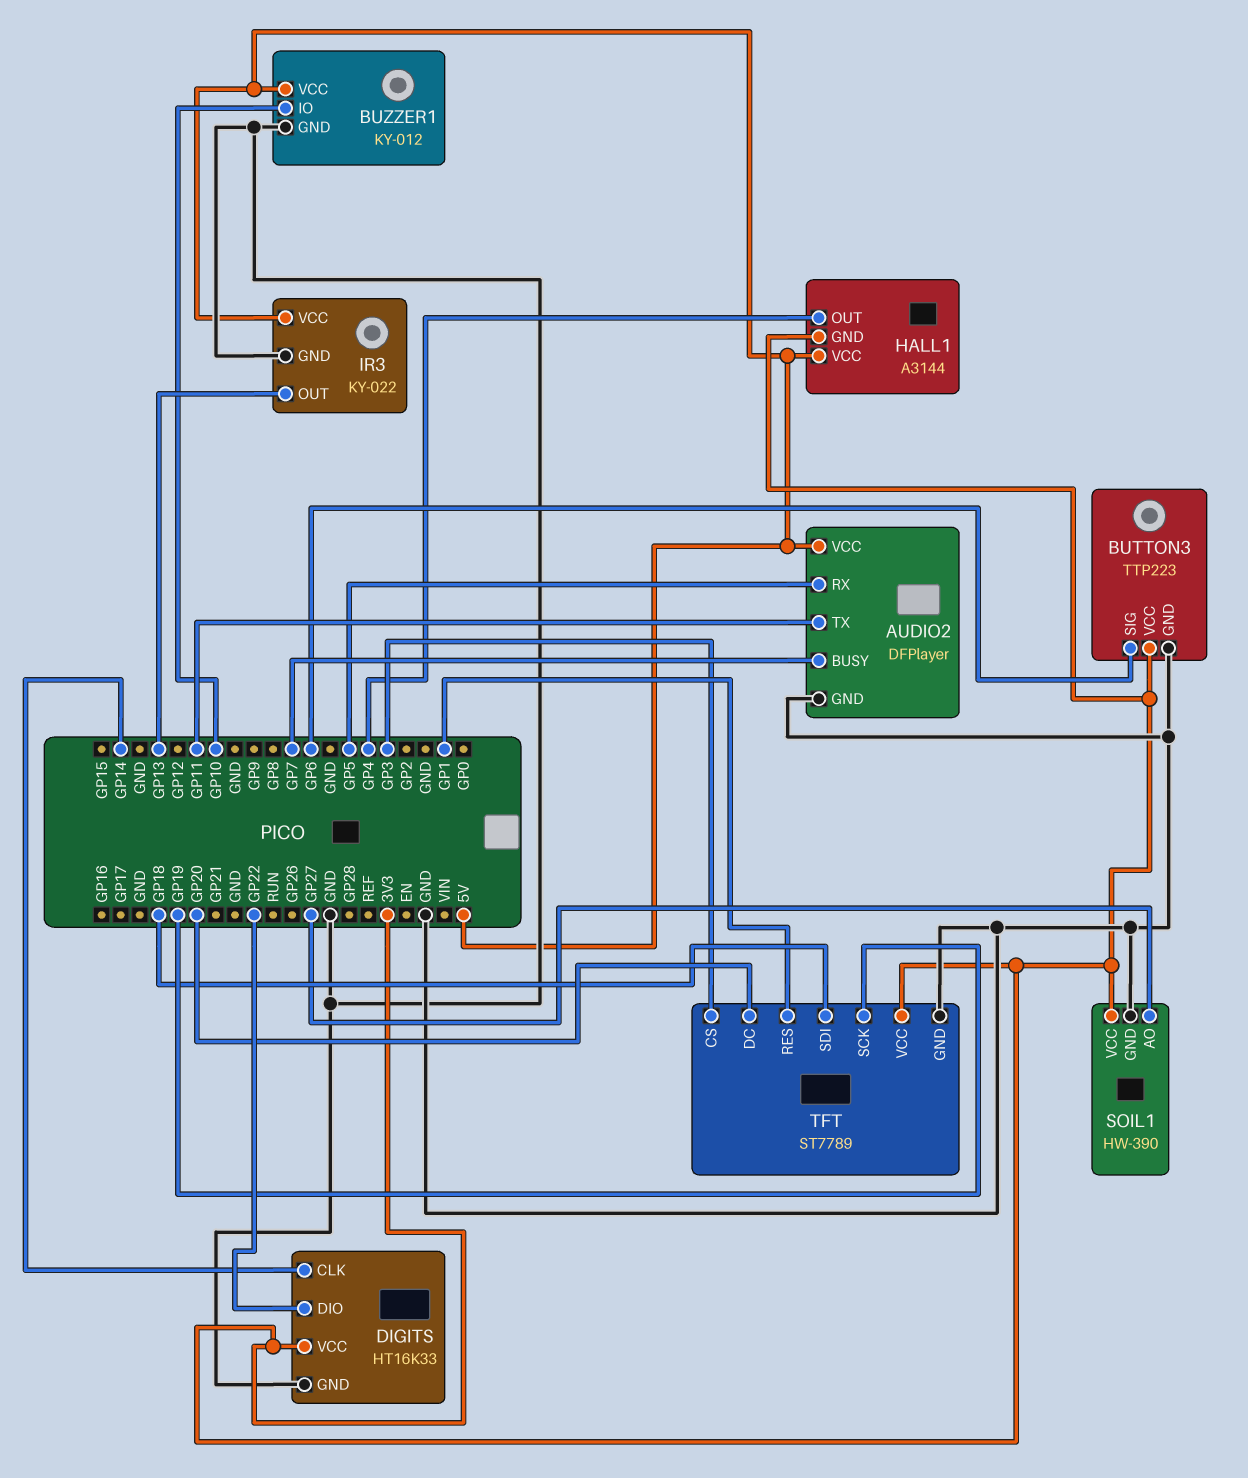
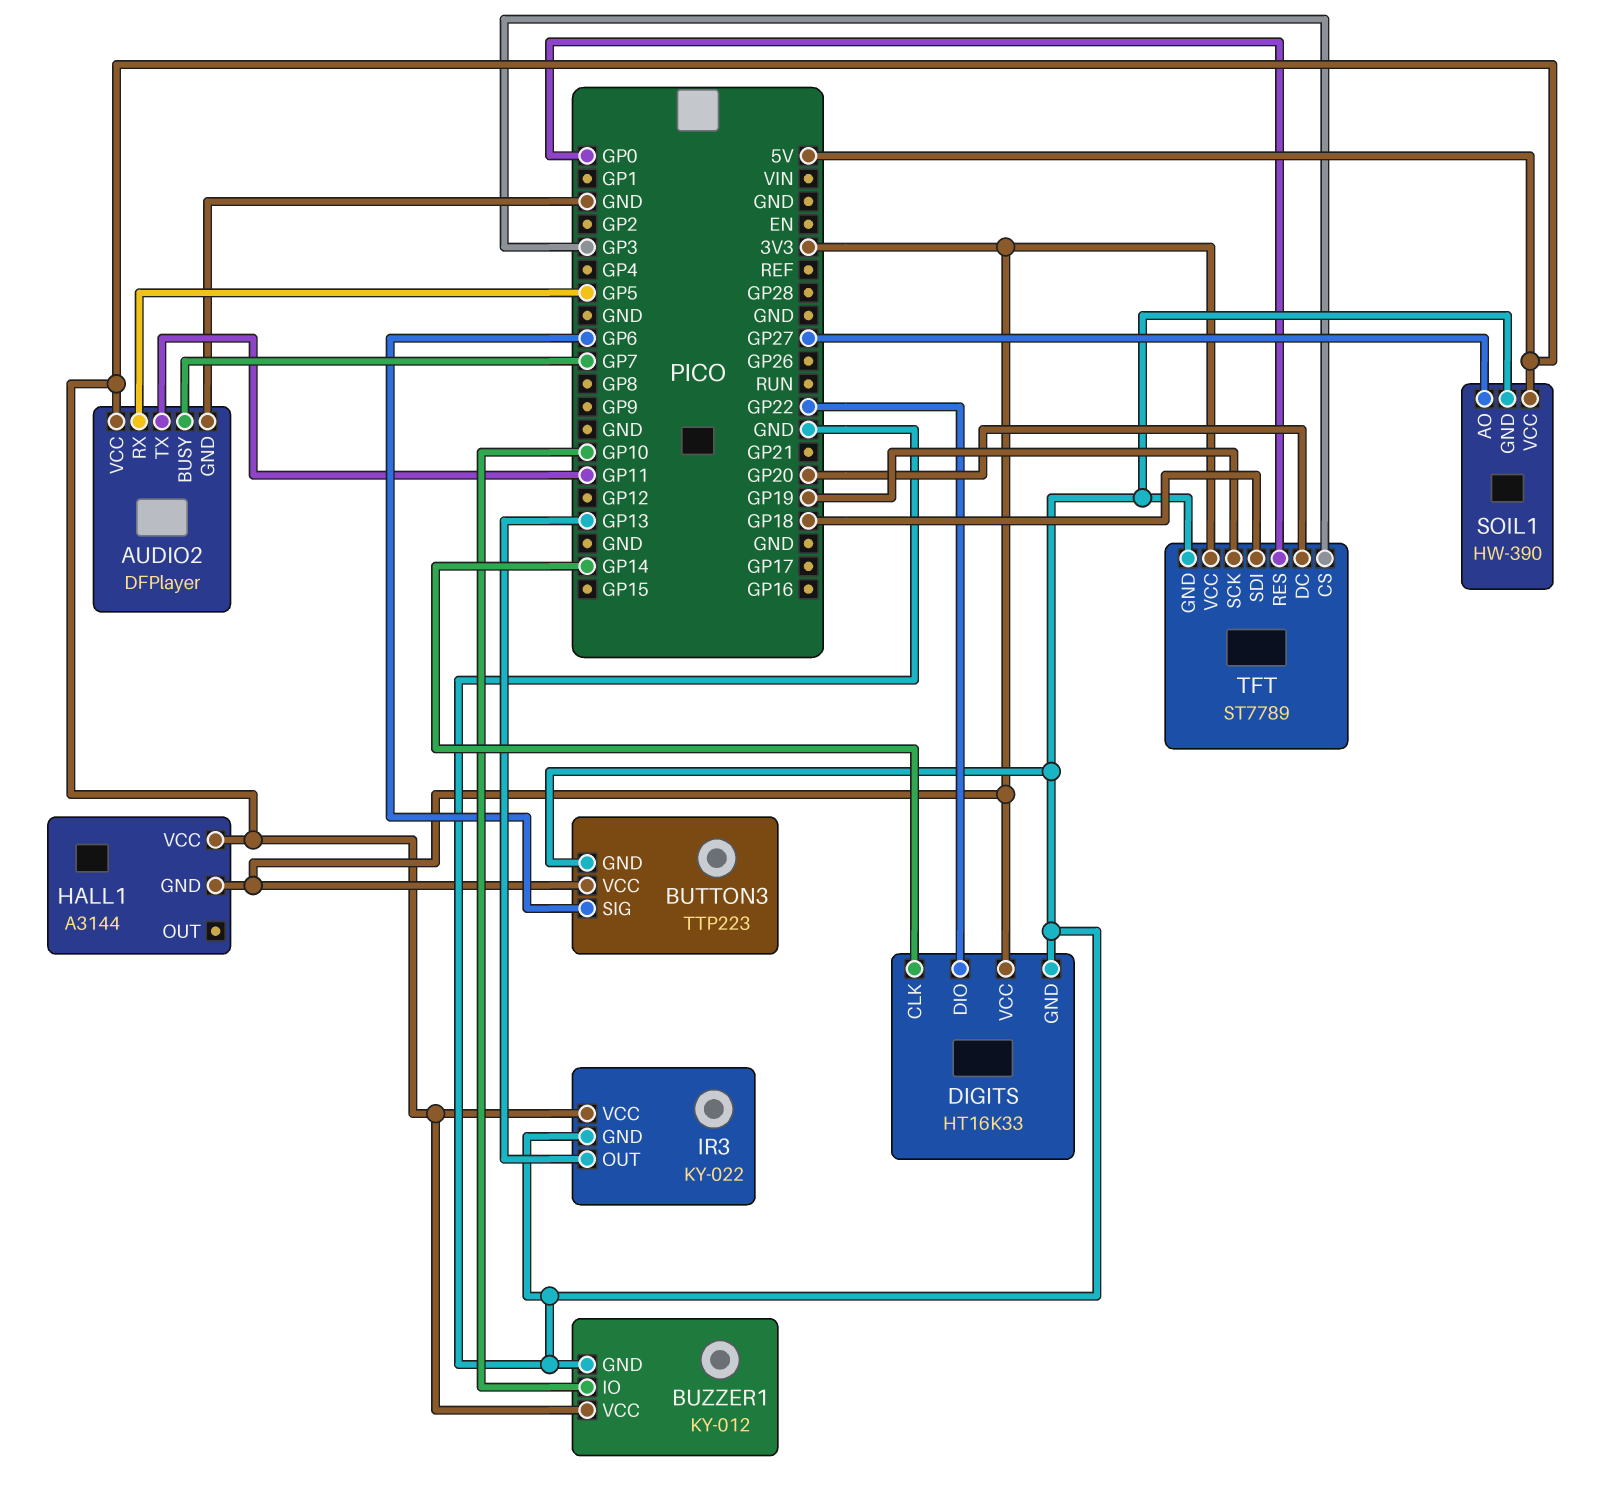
HALL1 pin OUT: GP4 -> none
SOIL1 pin VCC: 3V3 -> 5V
TFT pin RES: GP1 -> GP0

